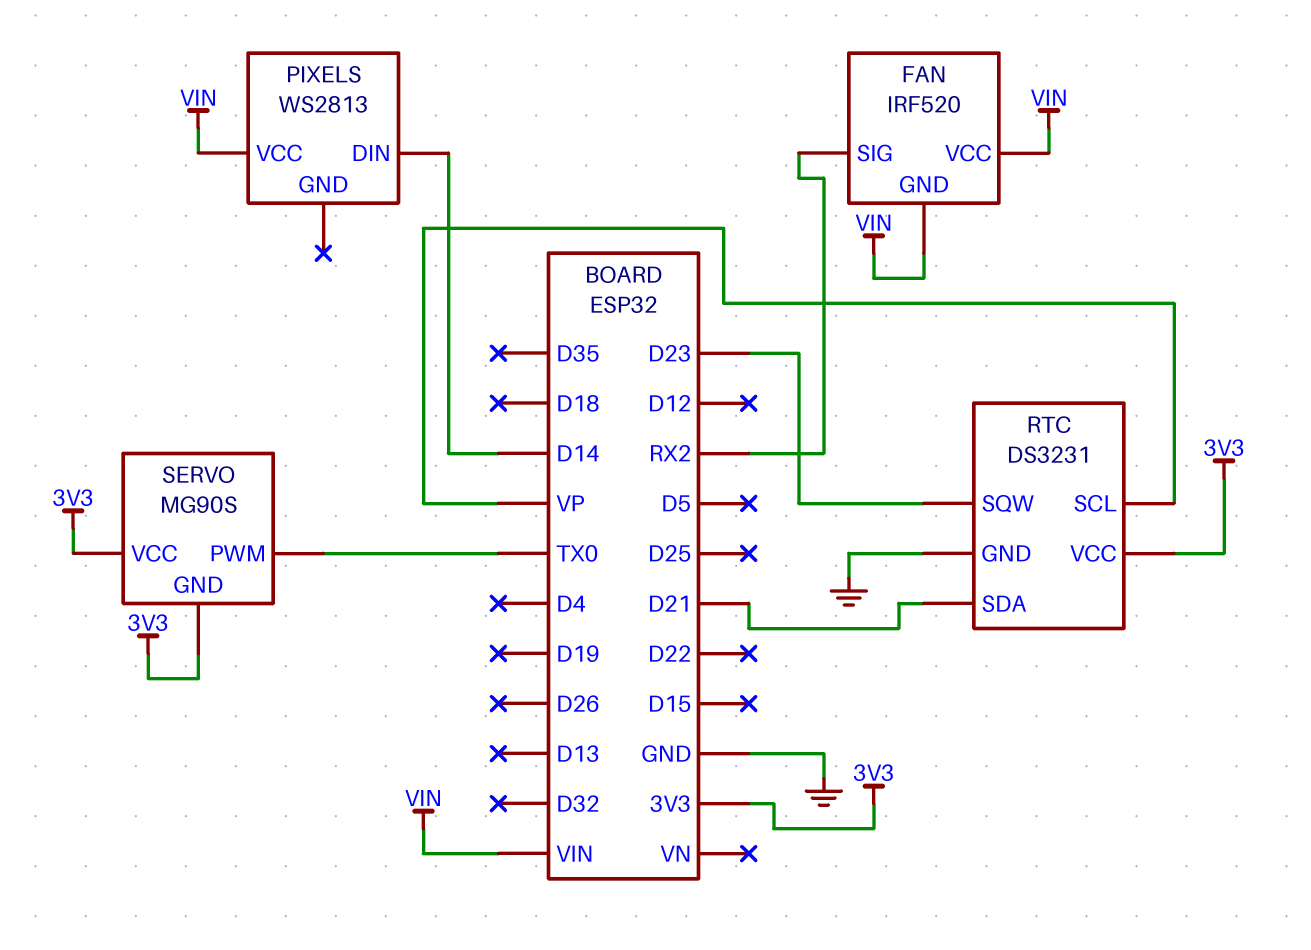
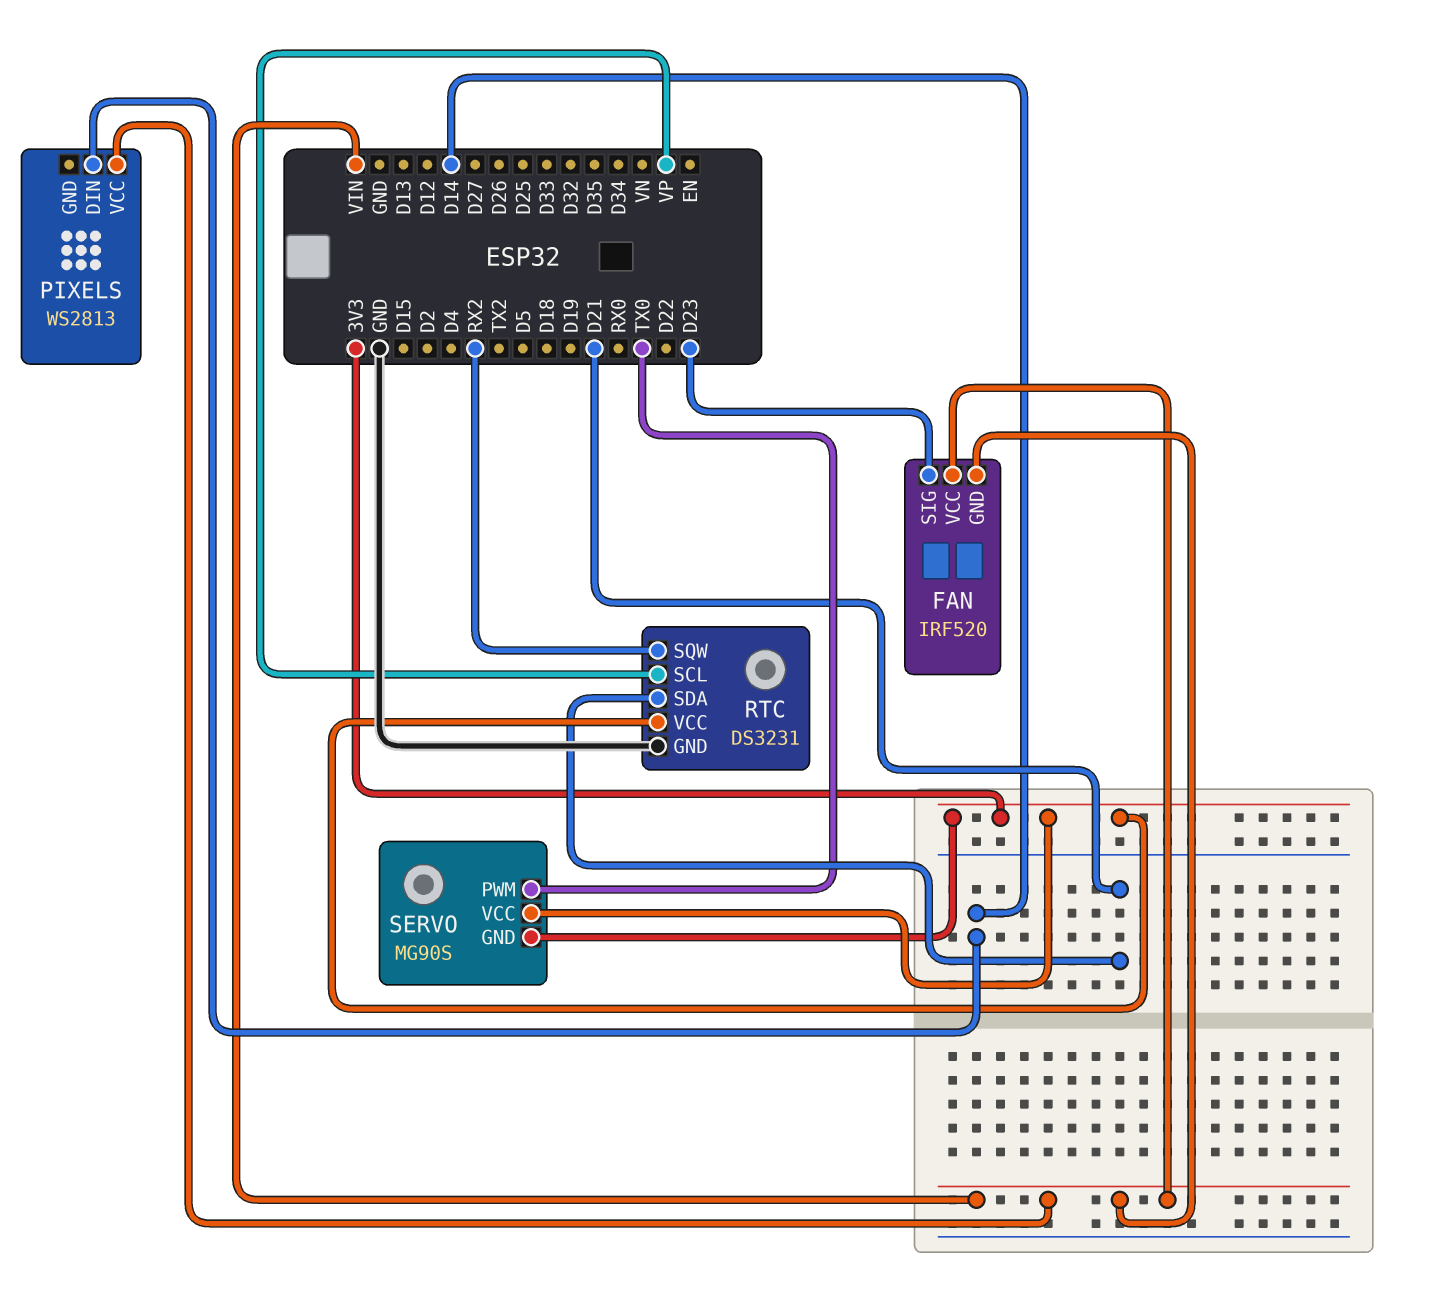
FAN pin SIG: RX2 -> D23
RTC pin SQW: D23 -> RX2

